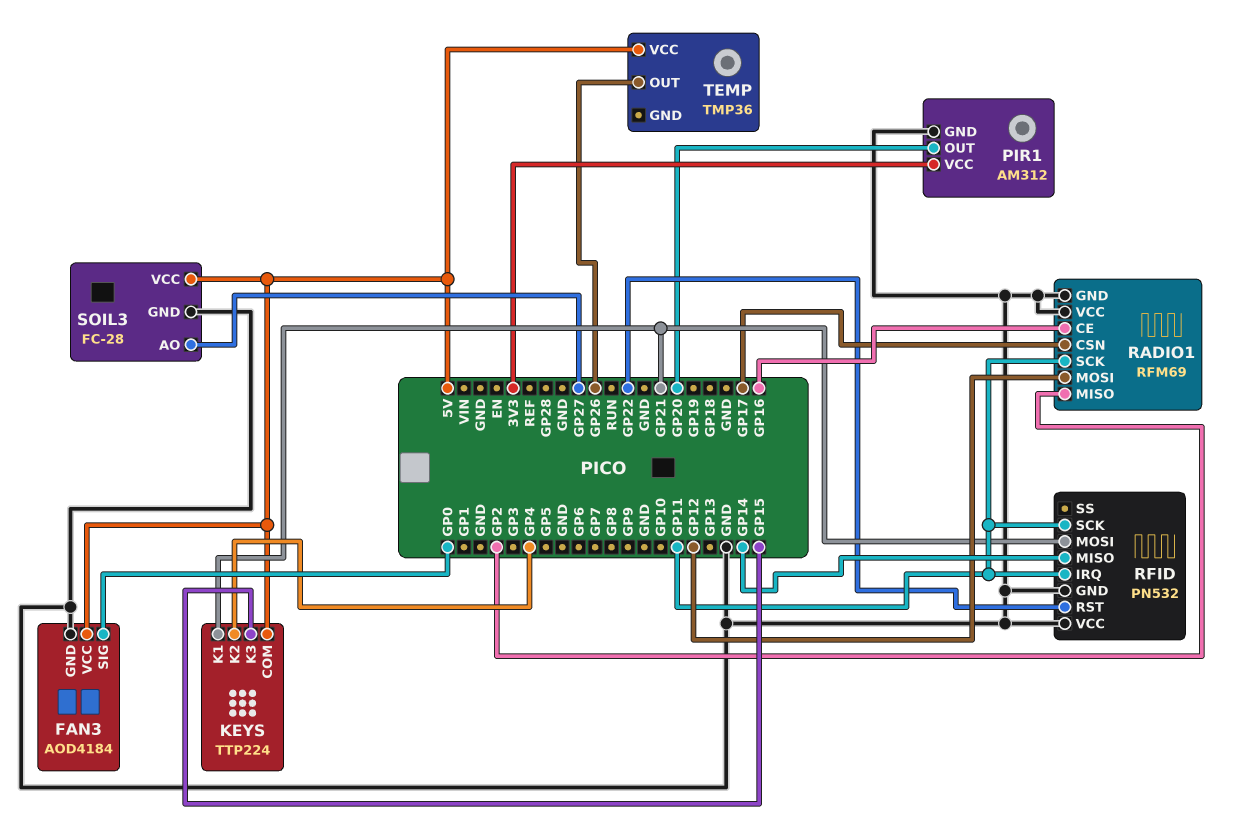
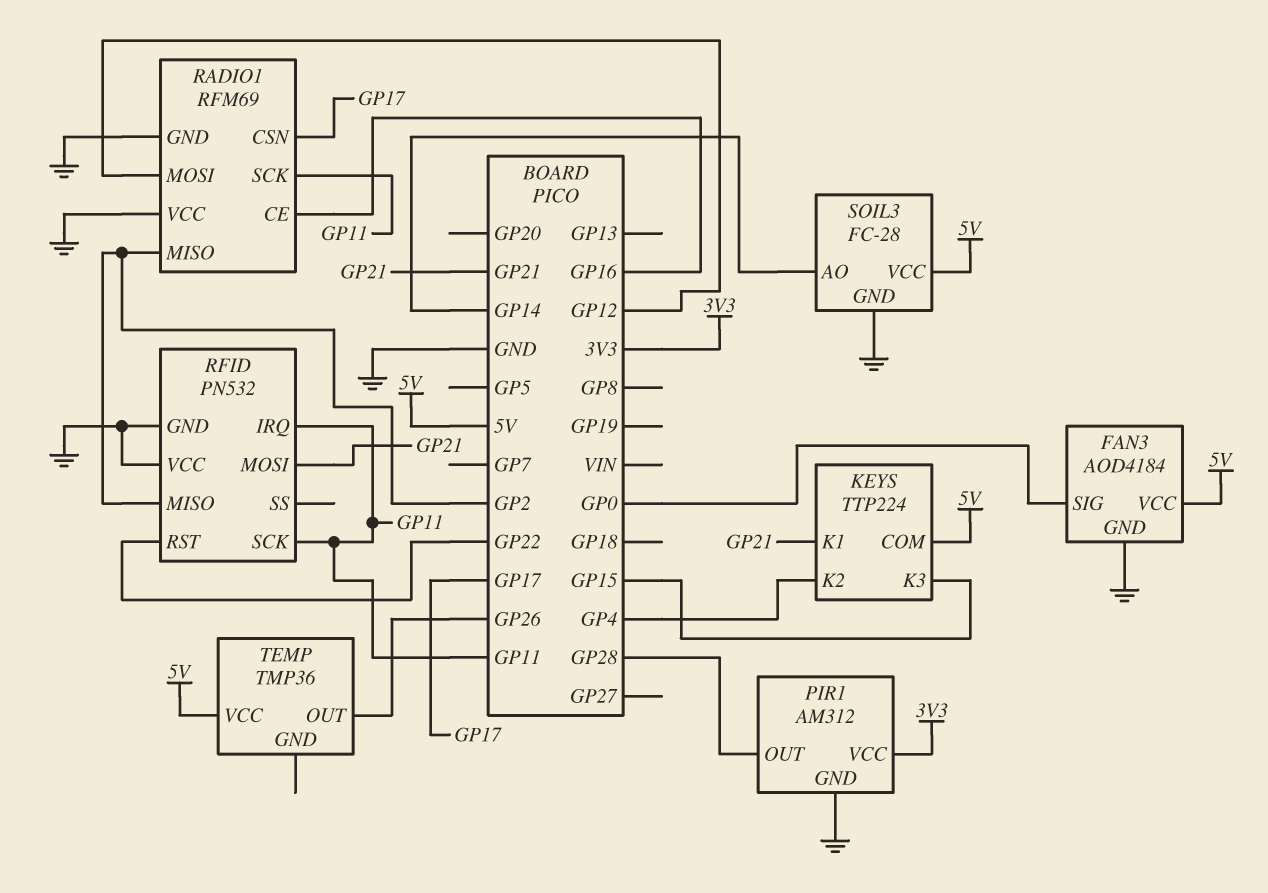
PIR1 pin OUT: GP20 -> GP28
RFID pin MISO: GP14 -> GP2
SOIL3 pin AO: GP27 -> GP14

